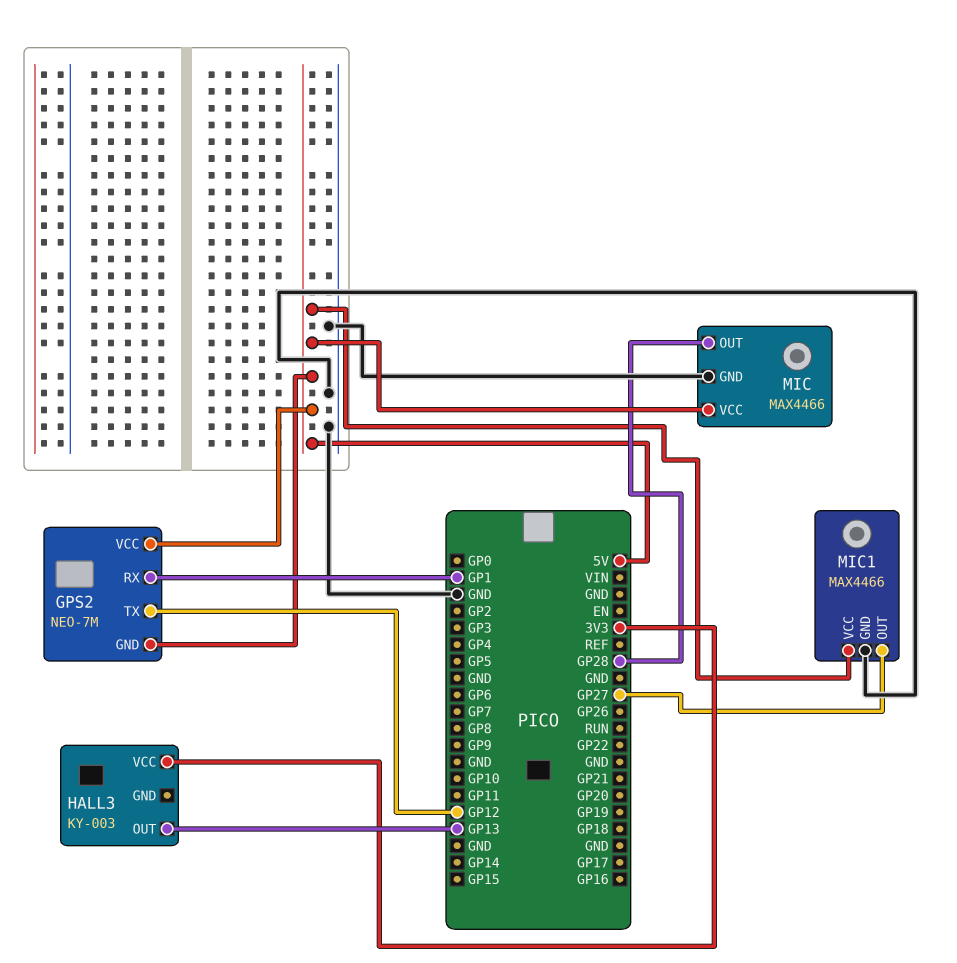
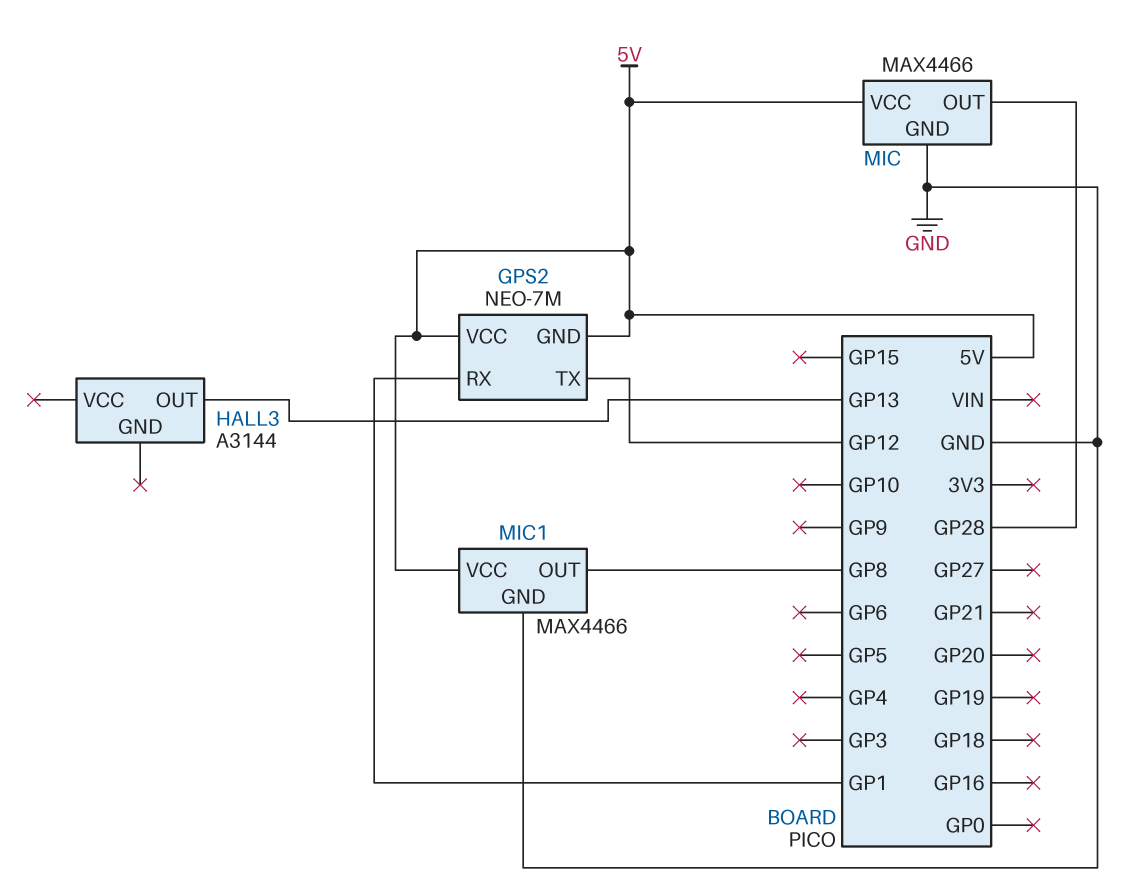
HALL3: KY-003 -> A3144
HALL3 pin VCC: 3V3 -> none
MIC1 pin OUT: GP27 -> GP8

